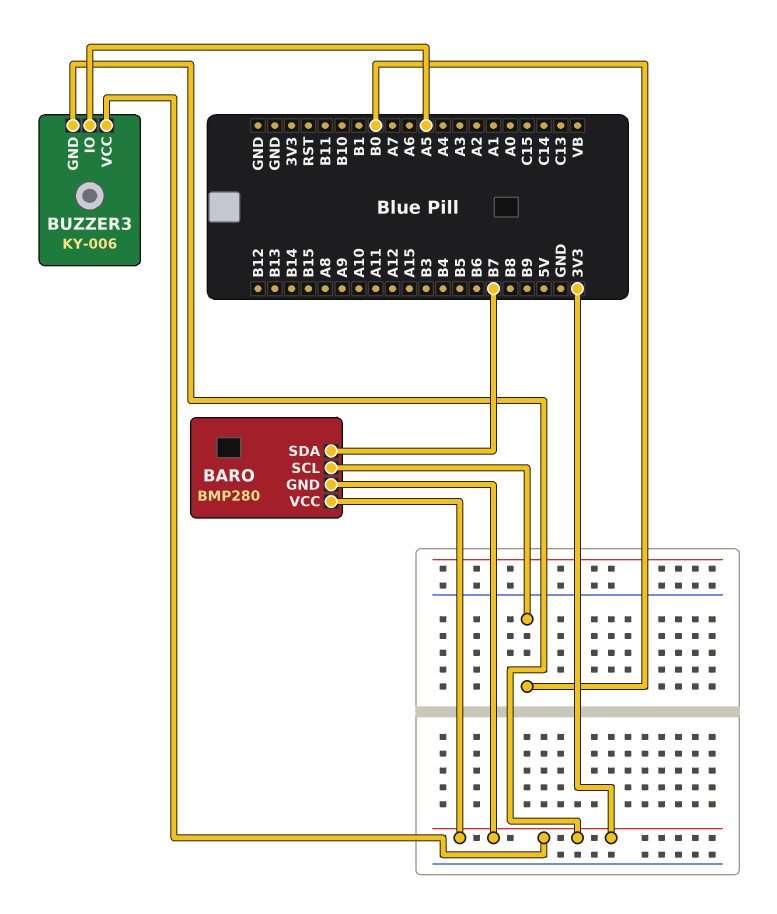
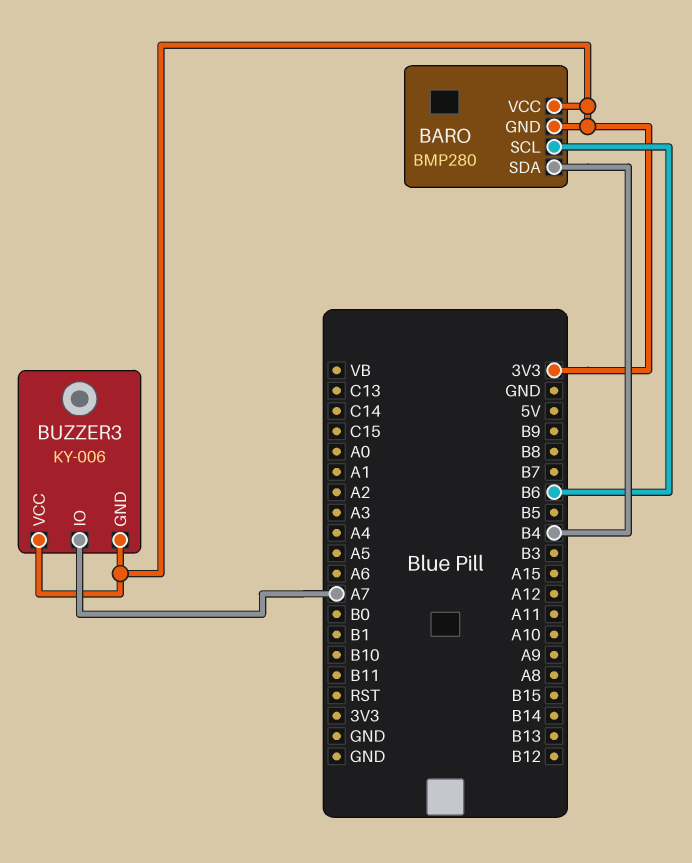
BARO pin SCL: B0 -> B6
BARO pin SDA: B7 -> B4
BUZZER3 pin IO: A5 -> A7

